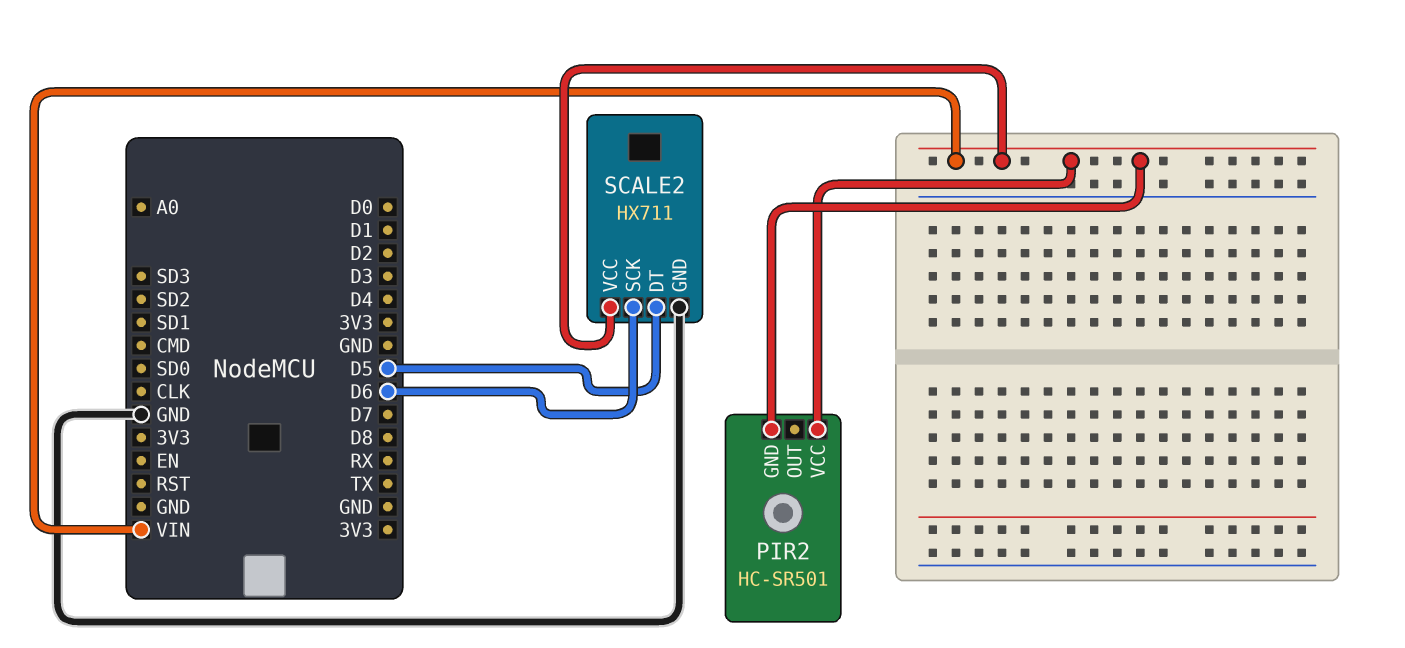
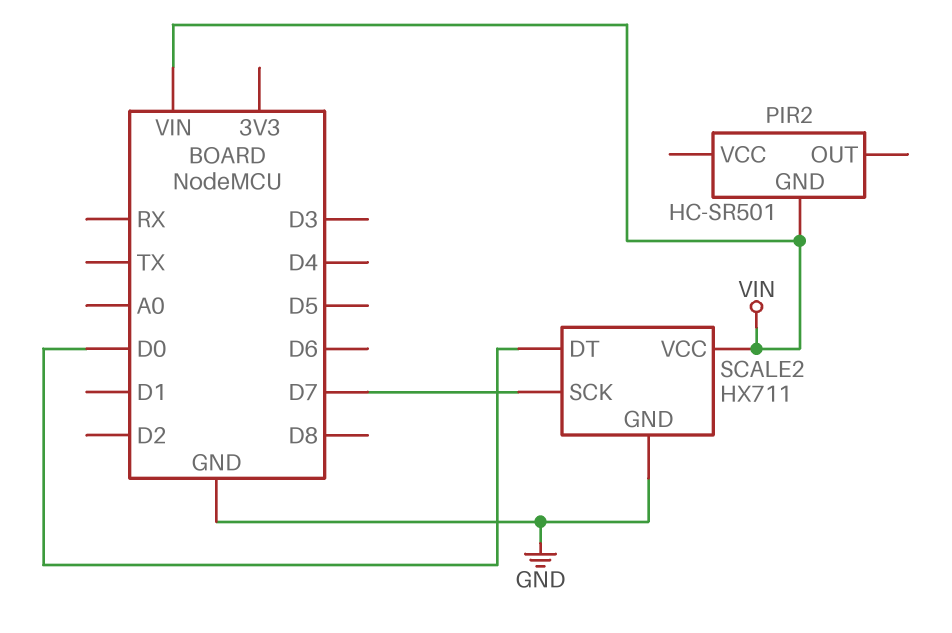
PIR2 pin VCC: VIN -> none
SCALE2 pin DT: D5 -> D0
SCALE2 pin SCK: D6 -> D7

